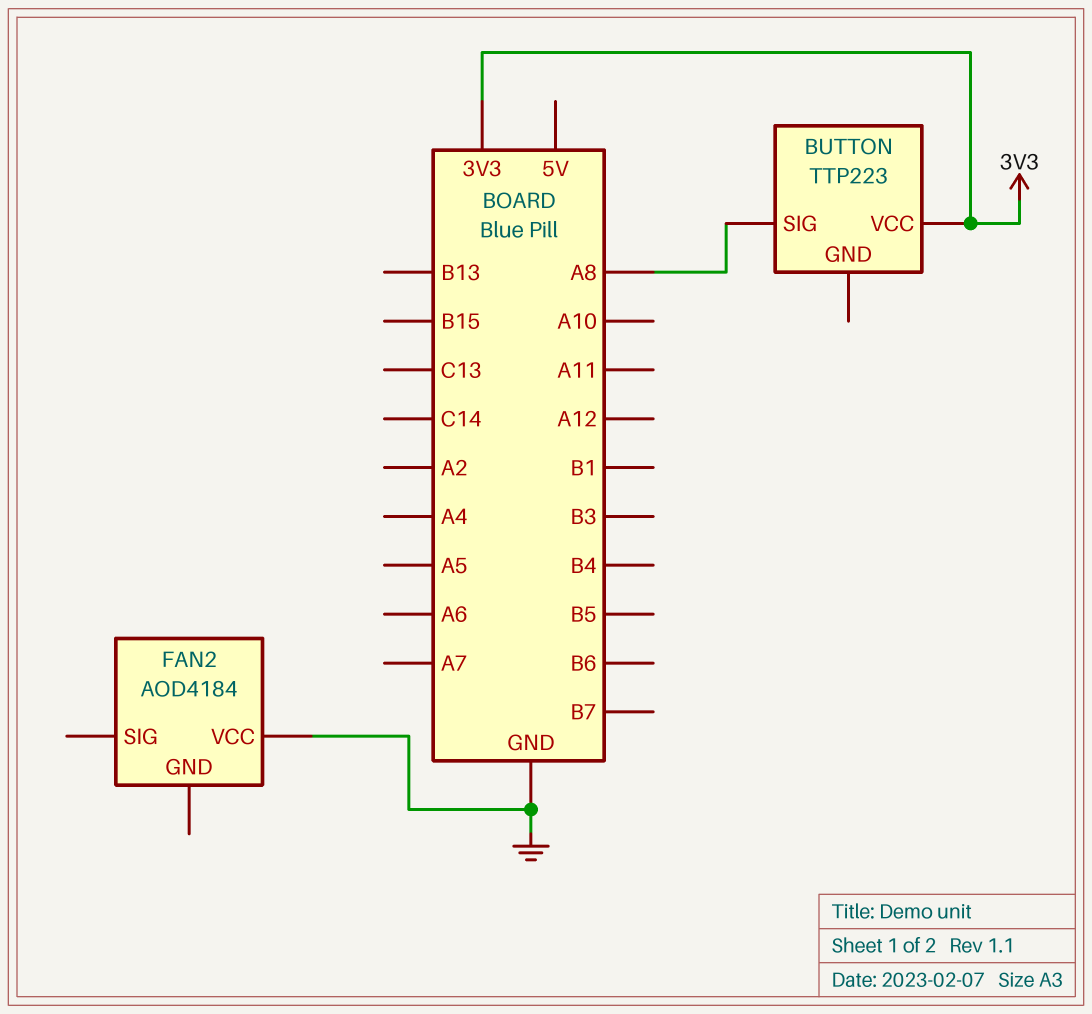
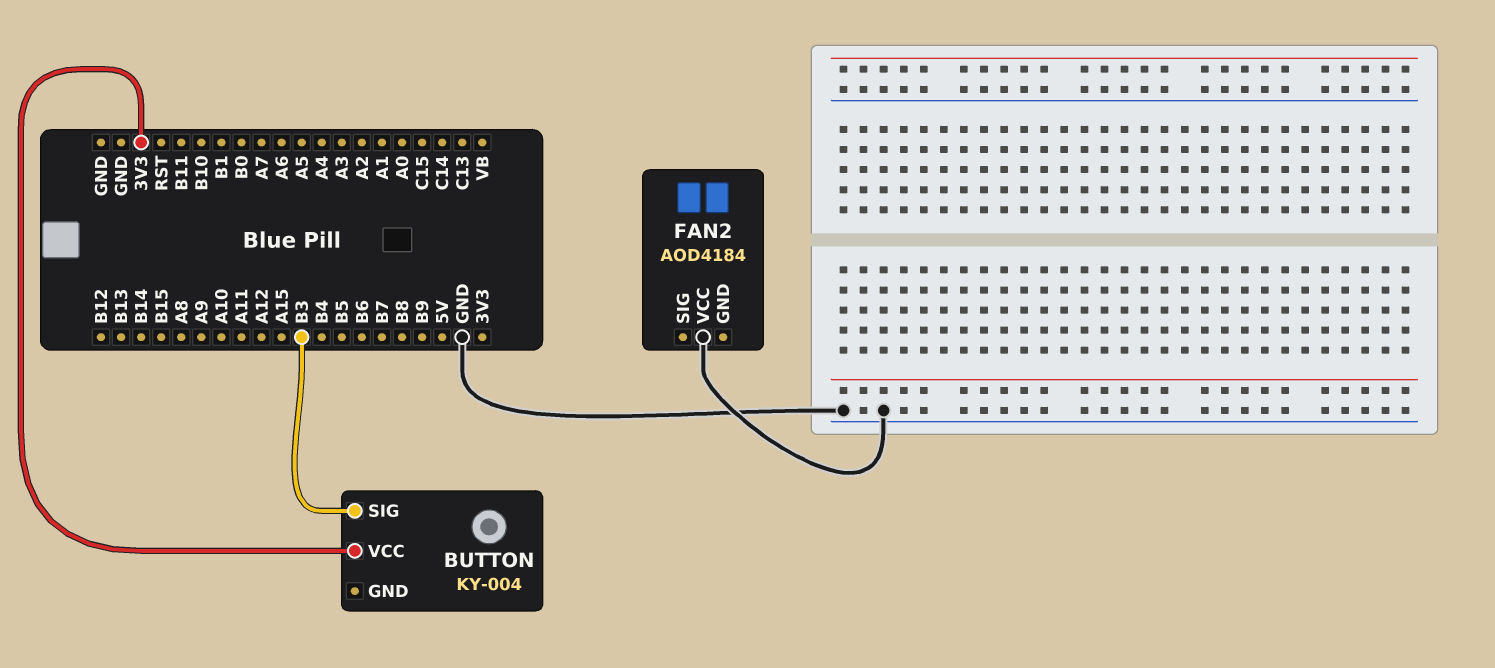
BUTTON: TTP223 -> KY-004
BUTTON pin SIG: A8 -> B3

